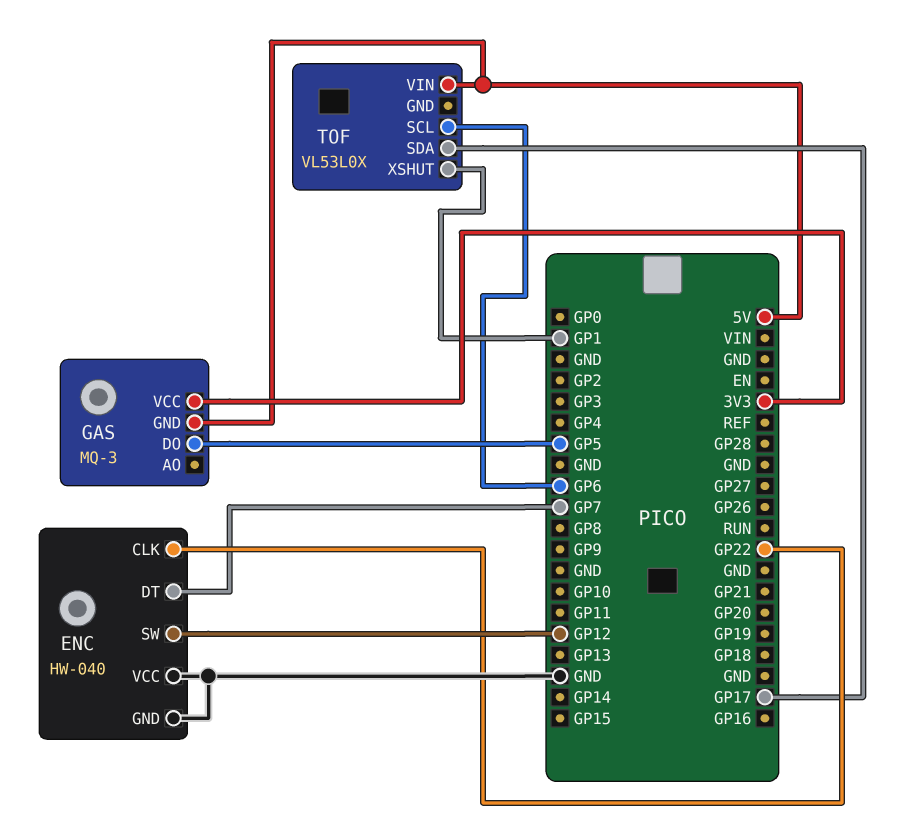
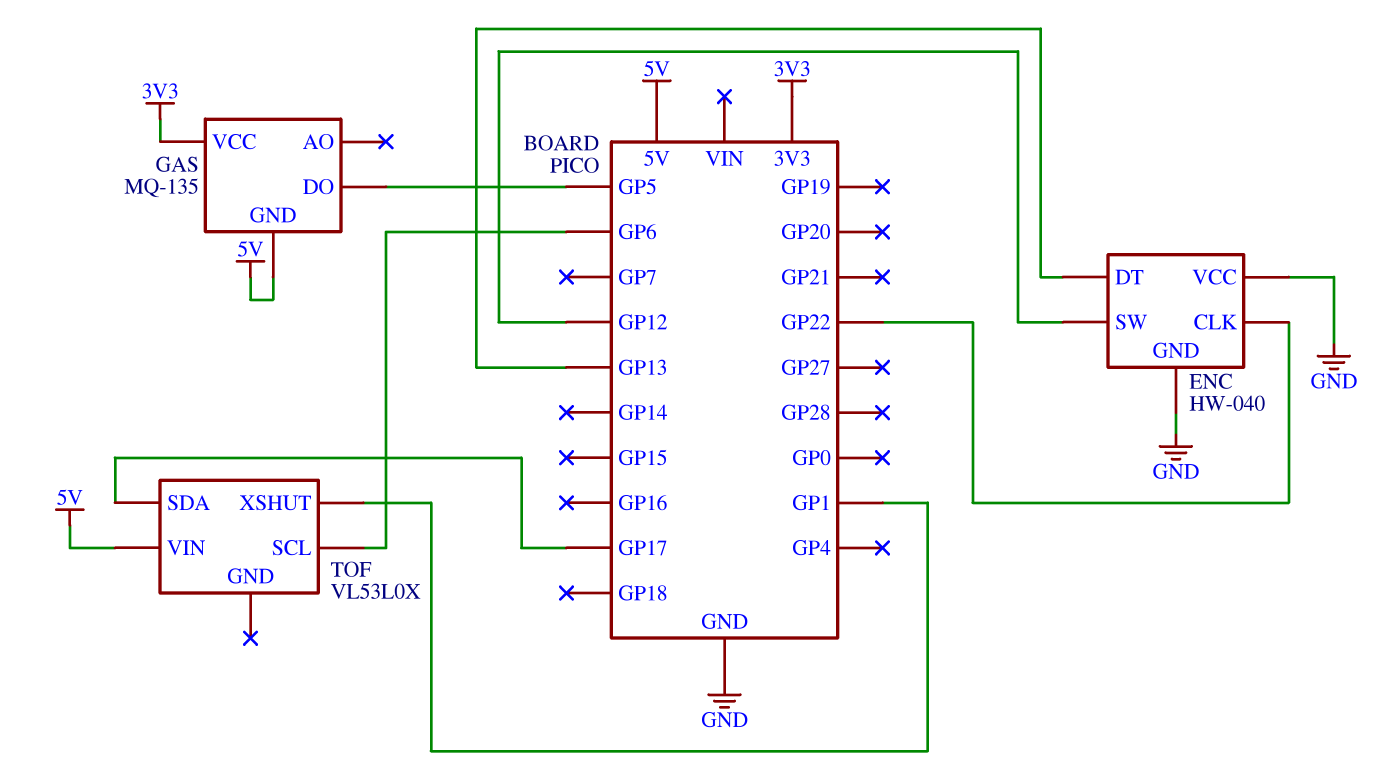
ENC pin DT: GP7 -> GP13
GAS: MQ-3 -> MQ-135

